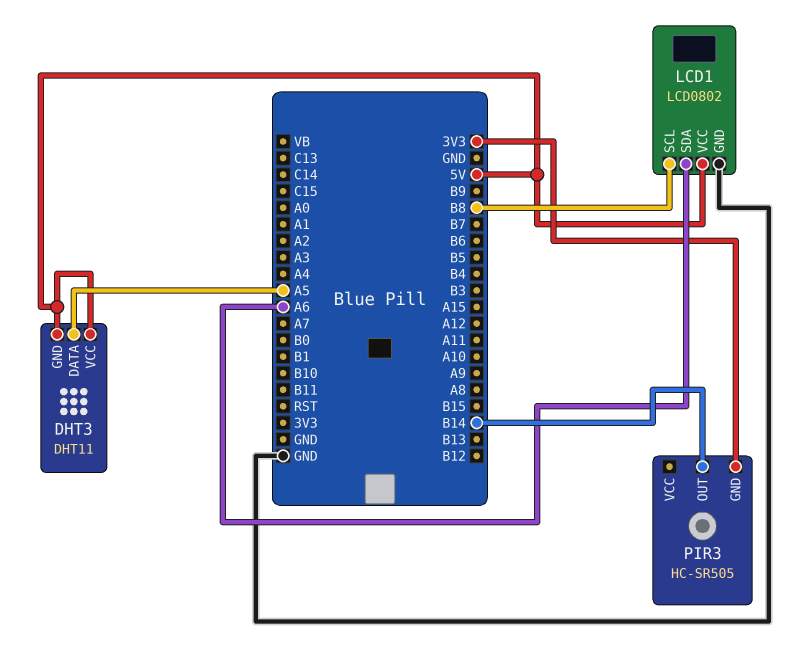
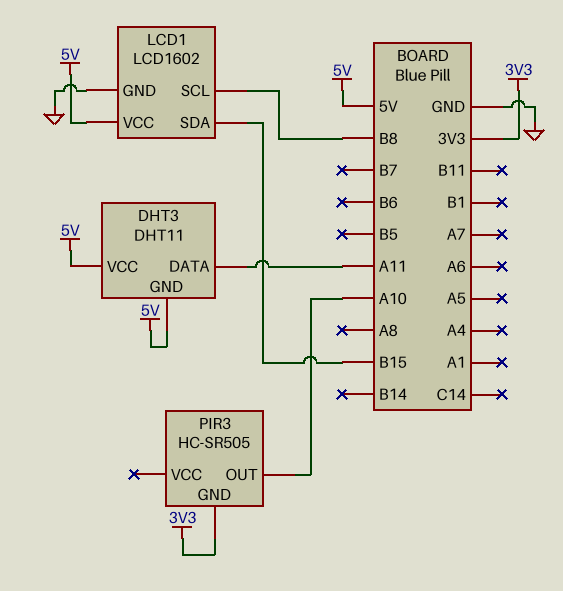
DHT3 pin DATA: A5 -> A11
LCD1: LCD0802 -> LCD1602
LCD1 pin SDA: A6 -> B15
PIR3 pin OUT: B14 -> A10

